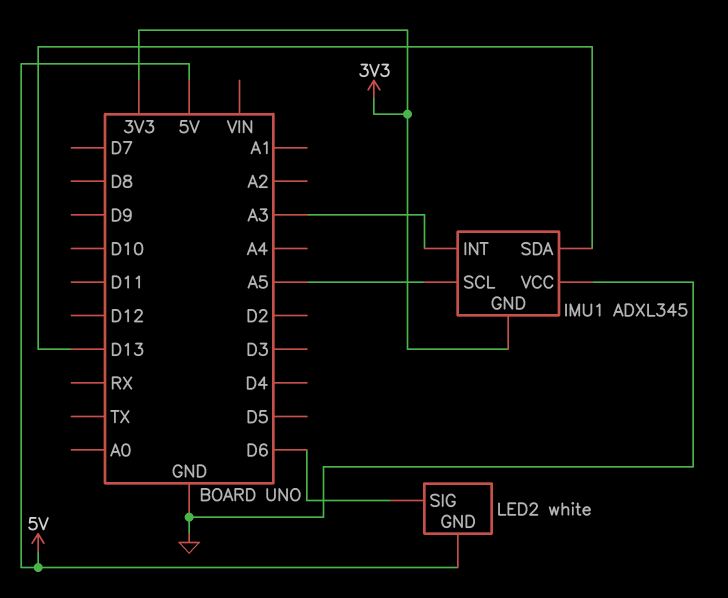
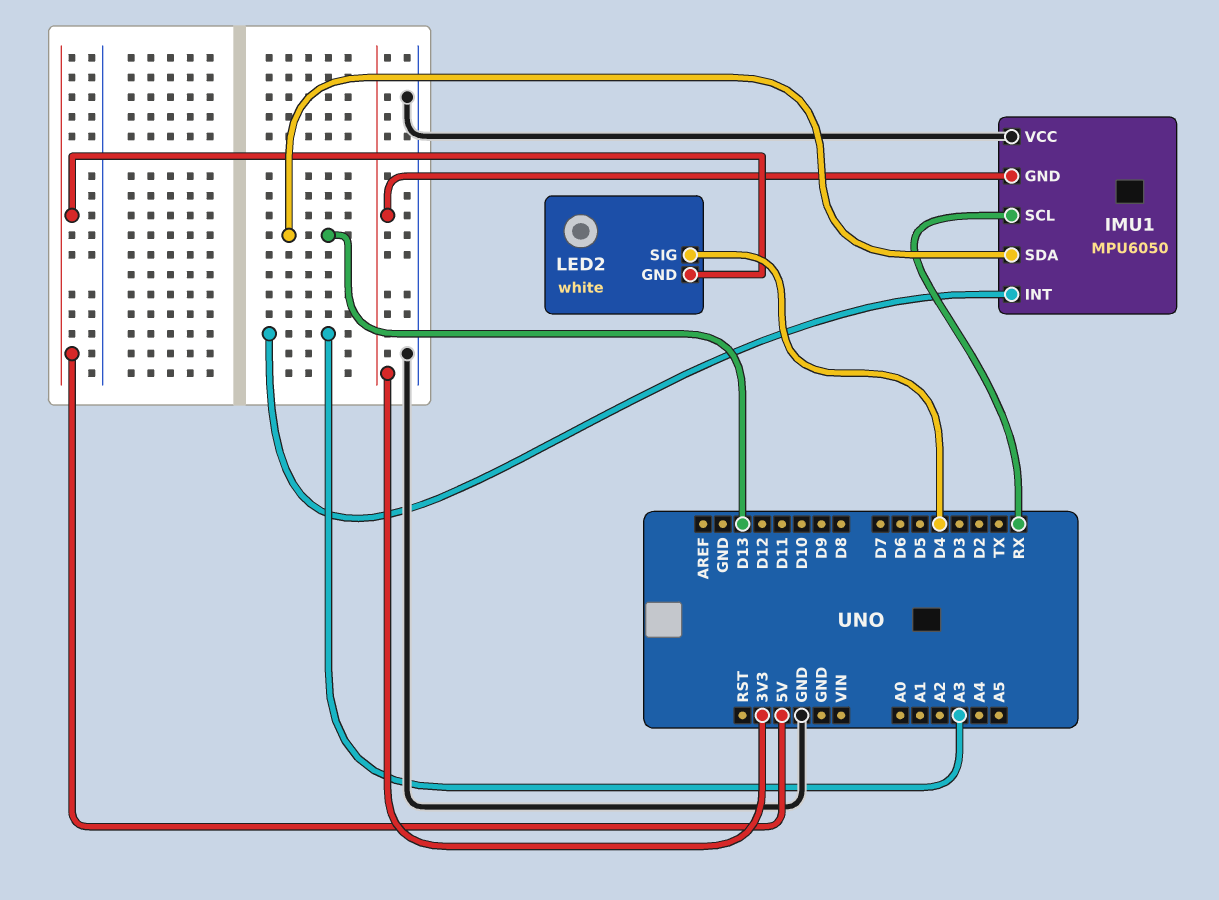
IMU1: ADXL345 -> MPU6050
IMU1 pin SCL: A5 -> RX
LED2 pin SIG: D6 -> D4

